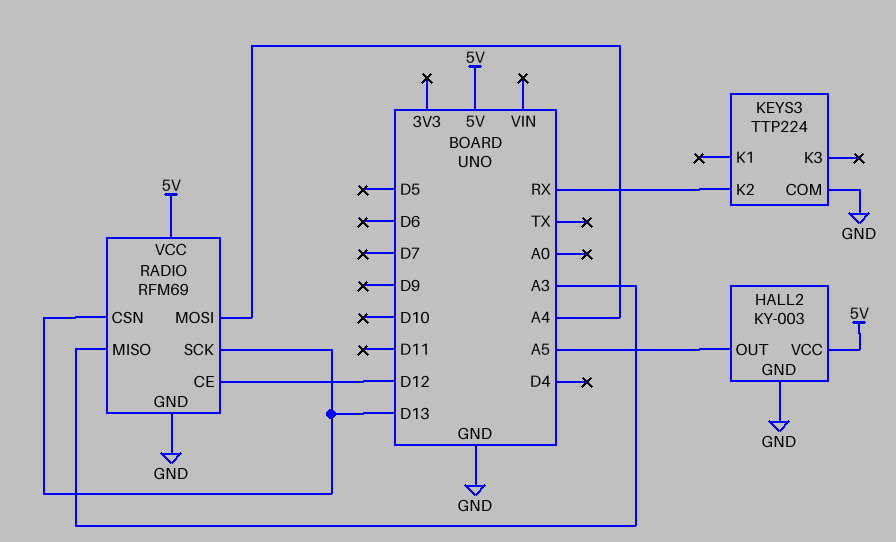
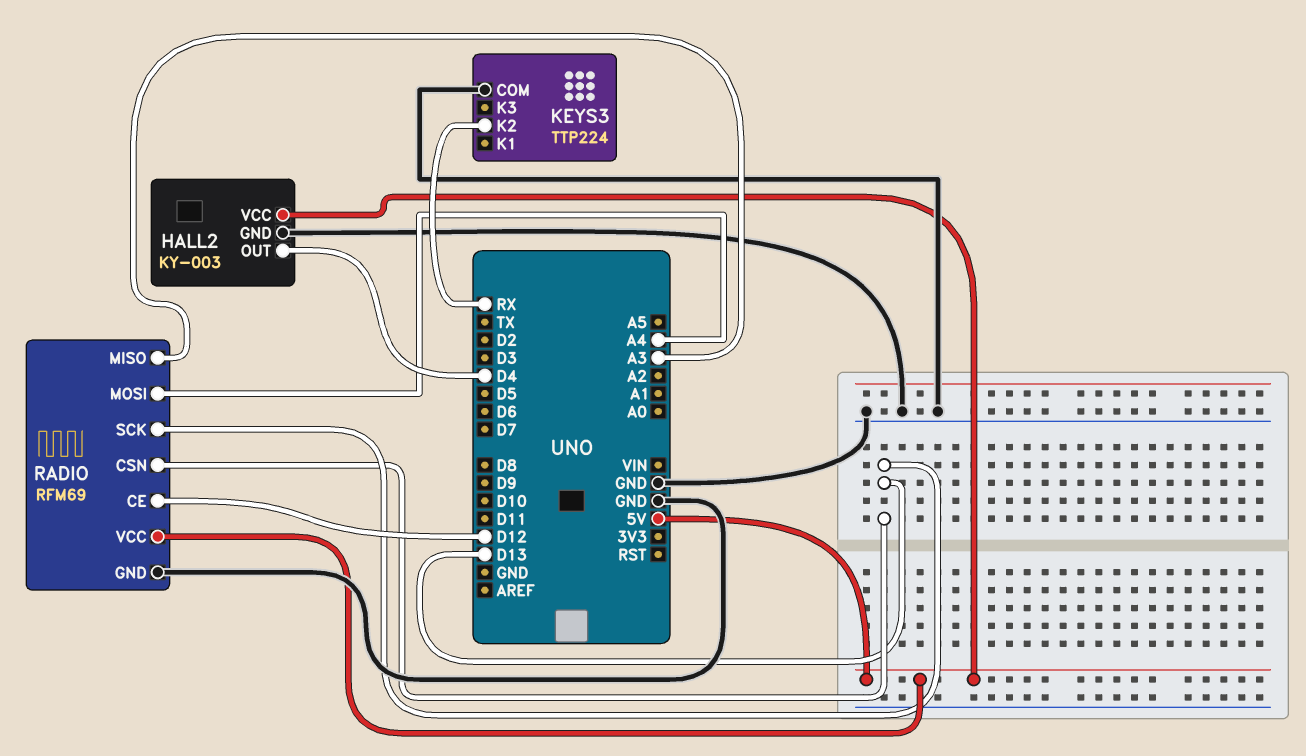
HALL2 pin OUT: A5 -> D4

